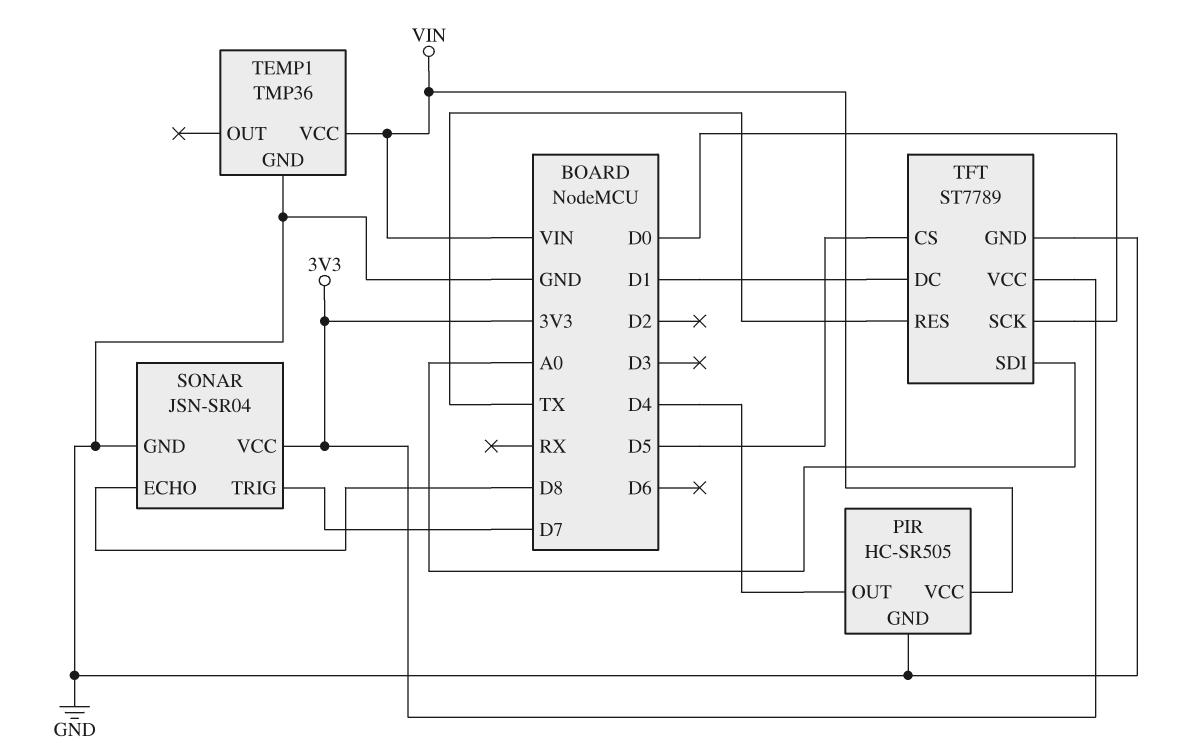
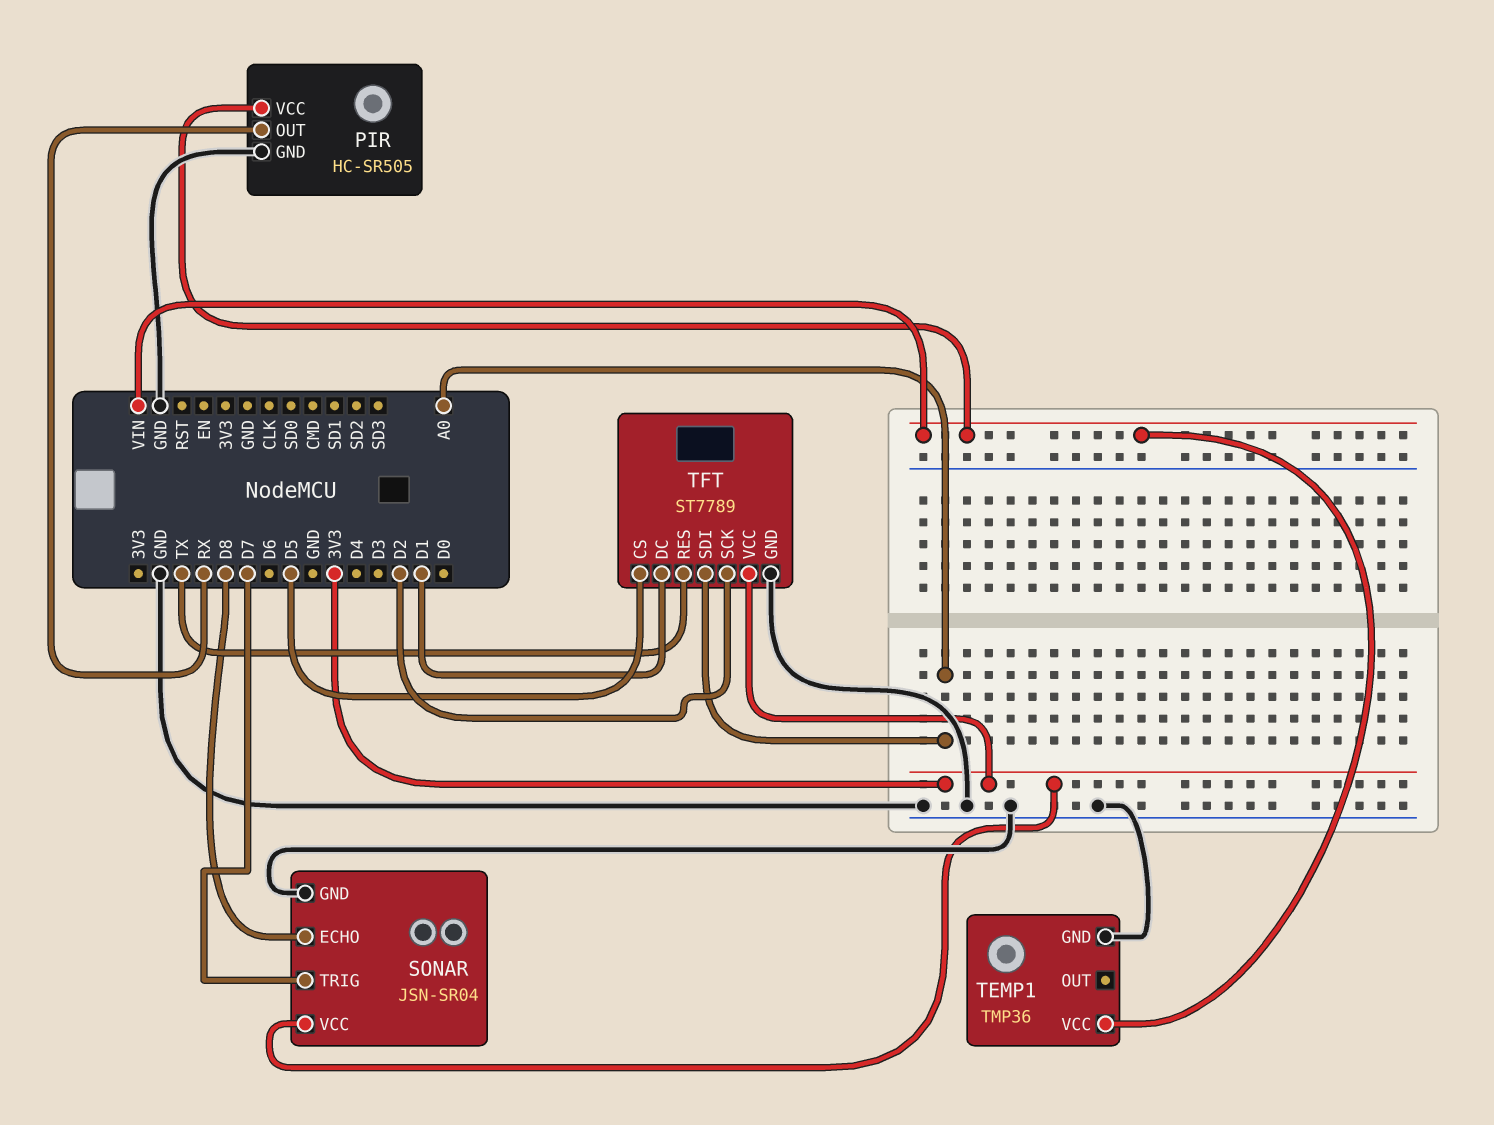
PIR pin OUT: D4 -> RX
TFT pin SCK: D0 -> D2

